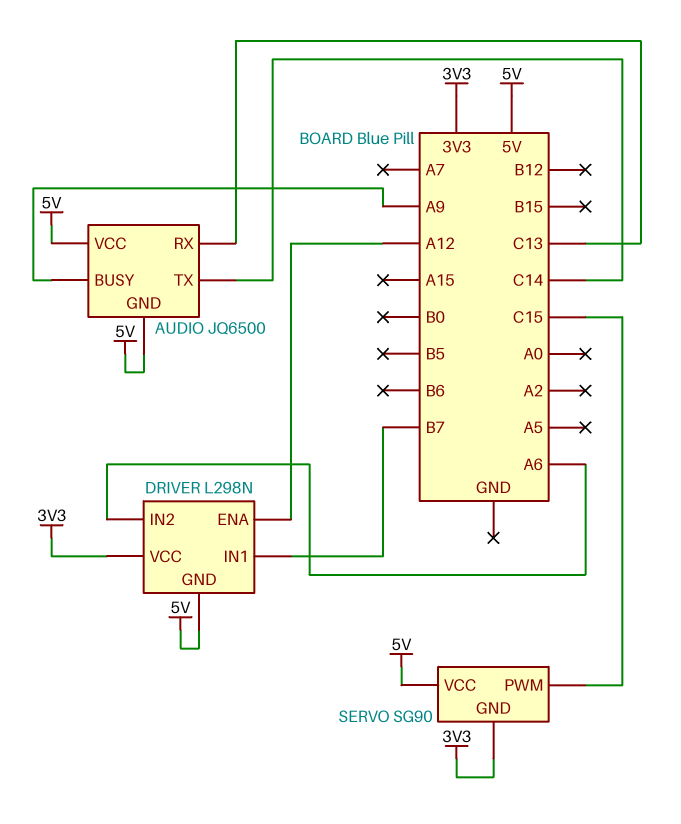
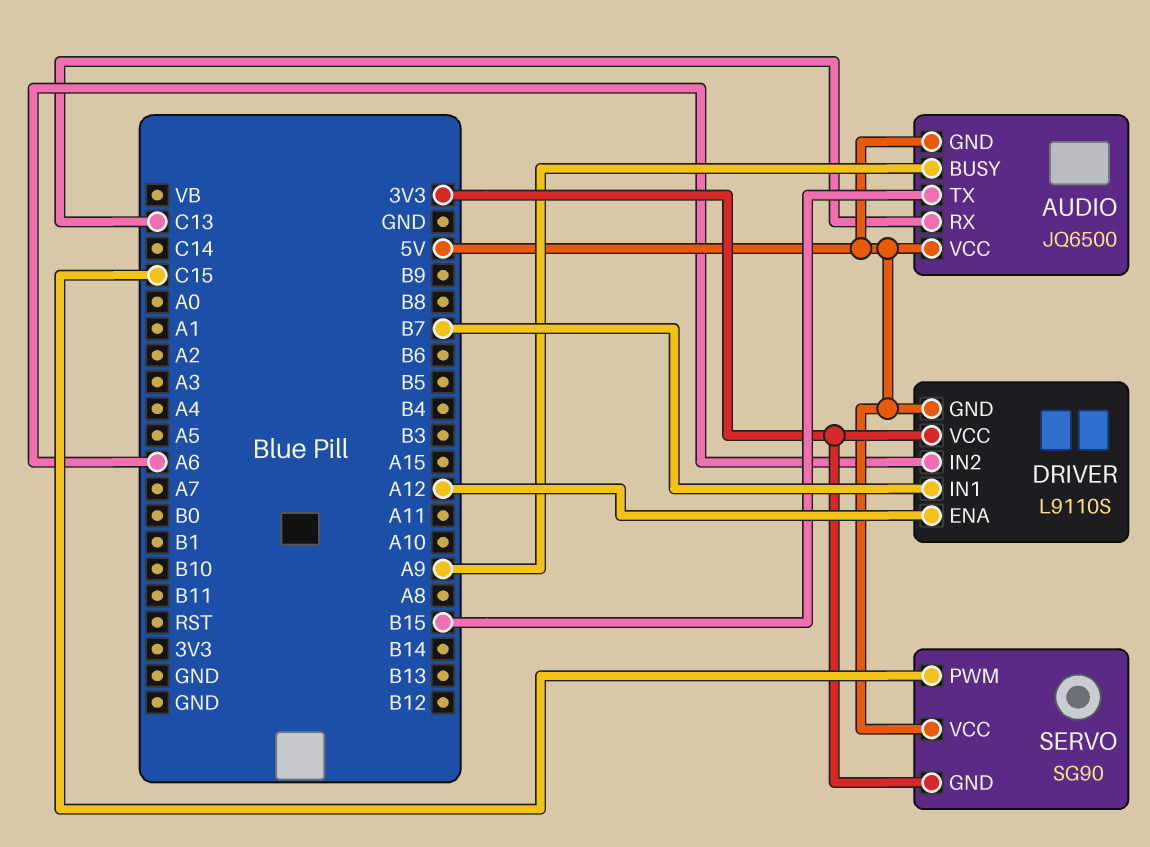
AUDIO pin TX: C14 -> B15
DRIVER: L298N -> L9110S

